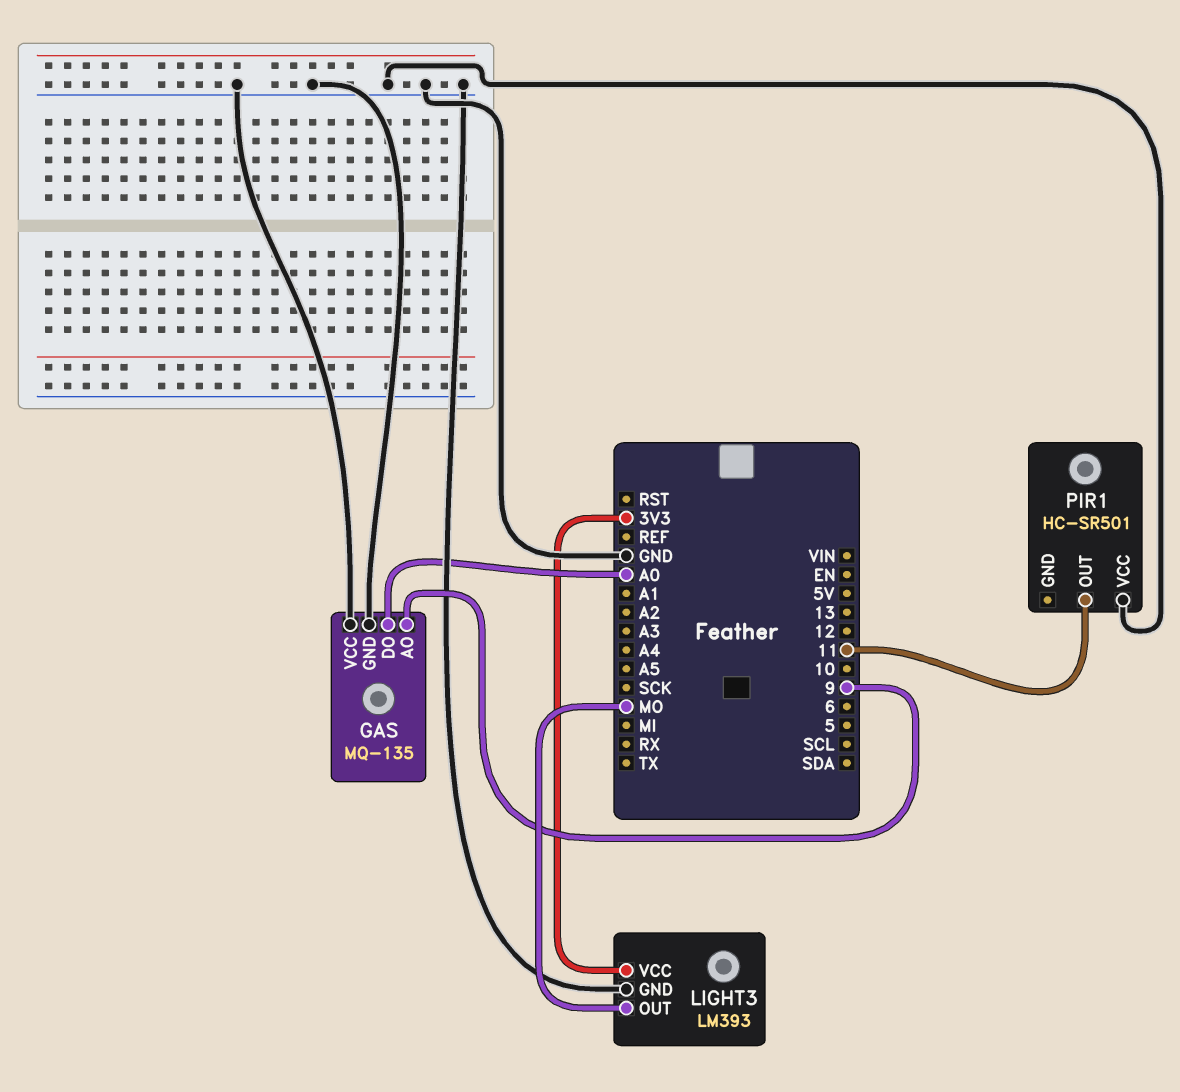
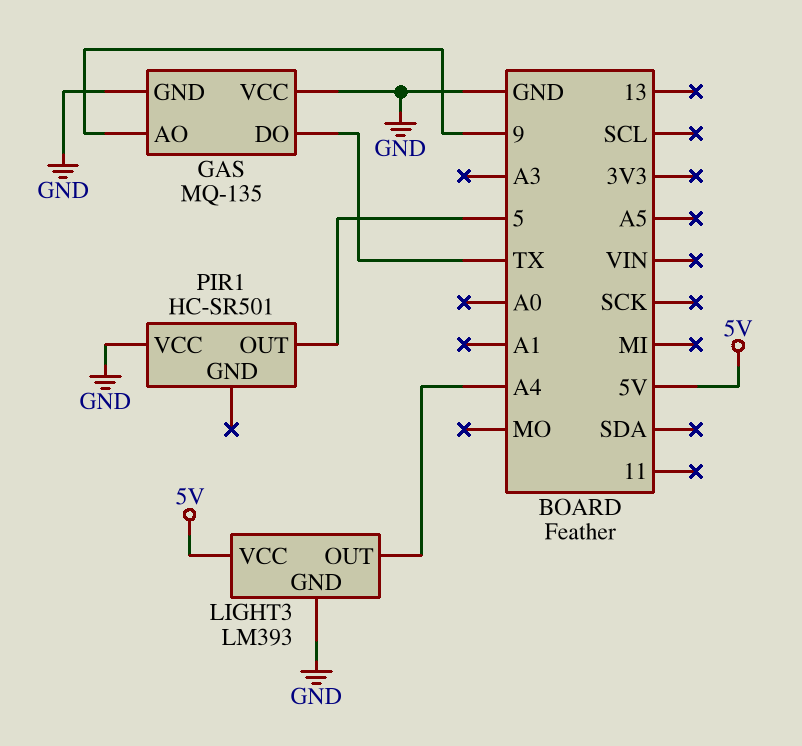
GAS pin DO: A0 -> TX
LIGHT3 pin OUT: MO -> A4
LIGHT3 pin VCC: 3V3 -> 5V
PIR1 pin OUT: 11 -> 5

